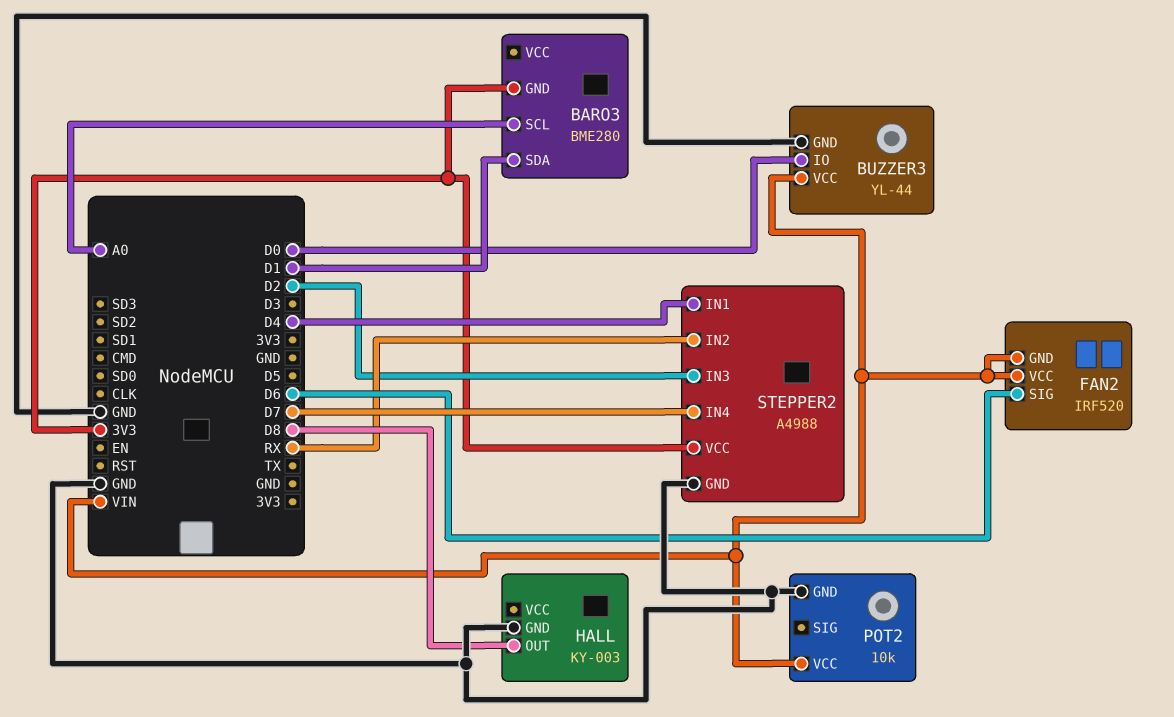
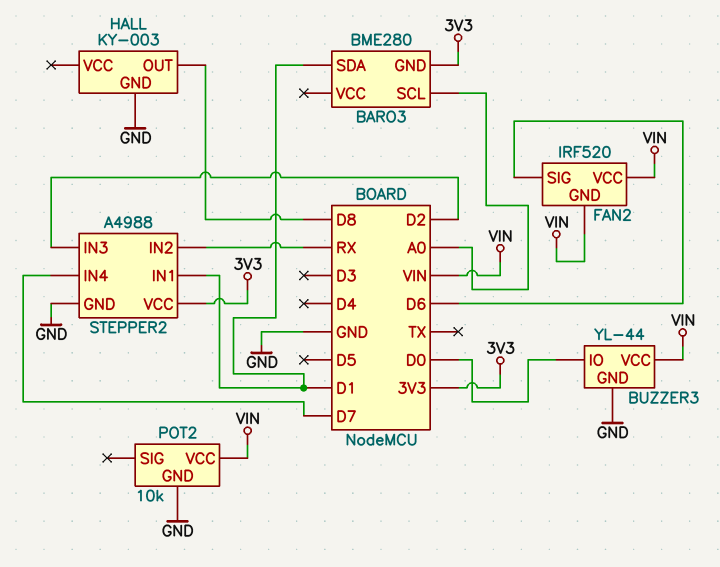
STEPPER2 pin IN1: D4 -> D1

